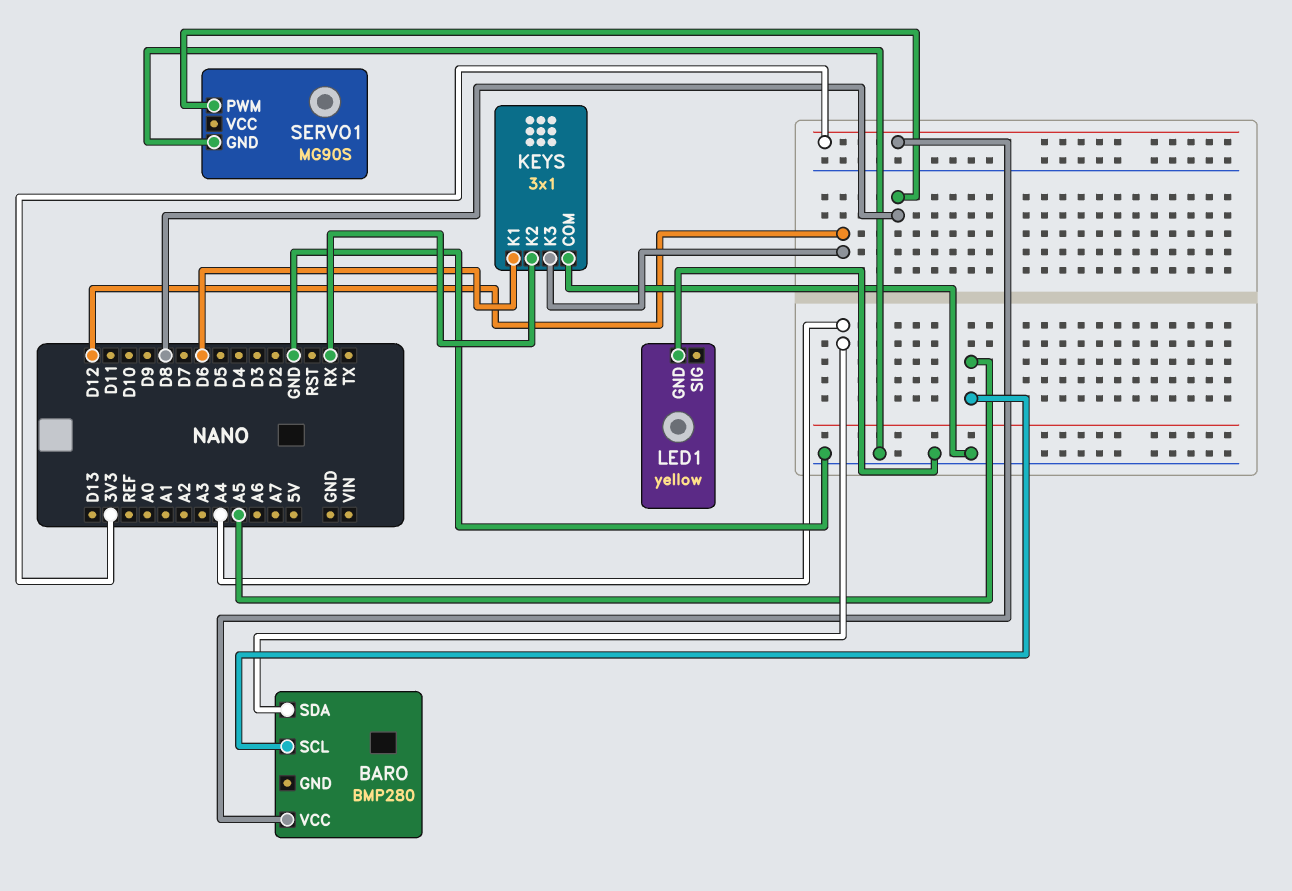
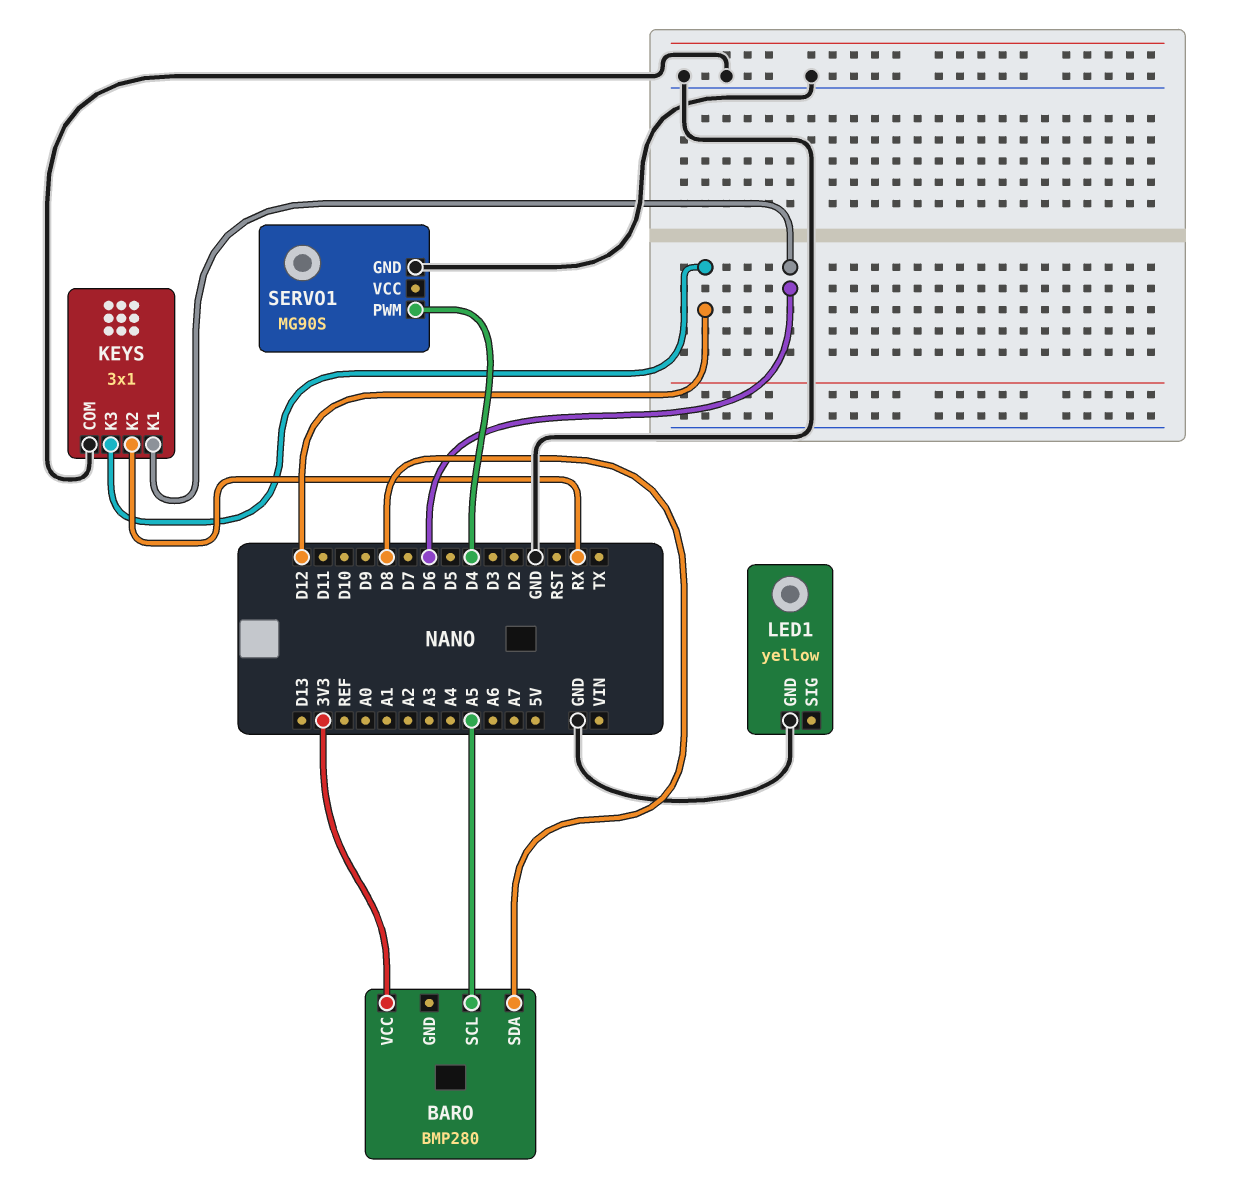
BARO pin SDA: A4 -> D8
SERVO1 pin PWM: D8 -> D4

